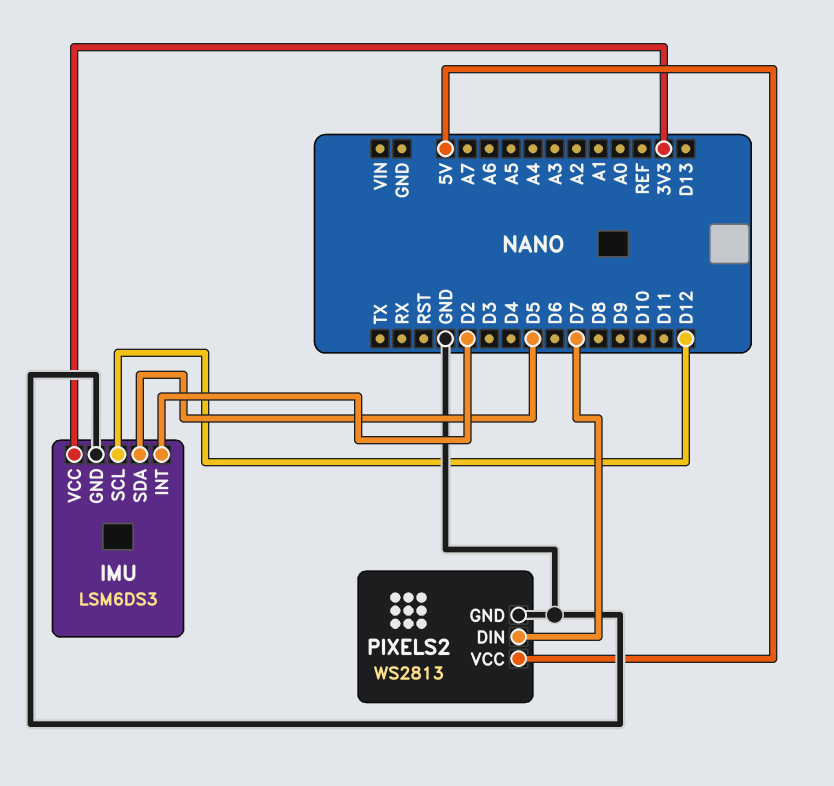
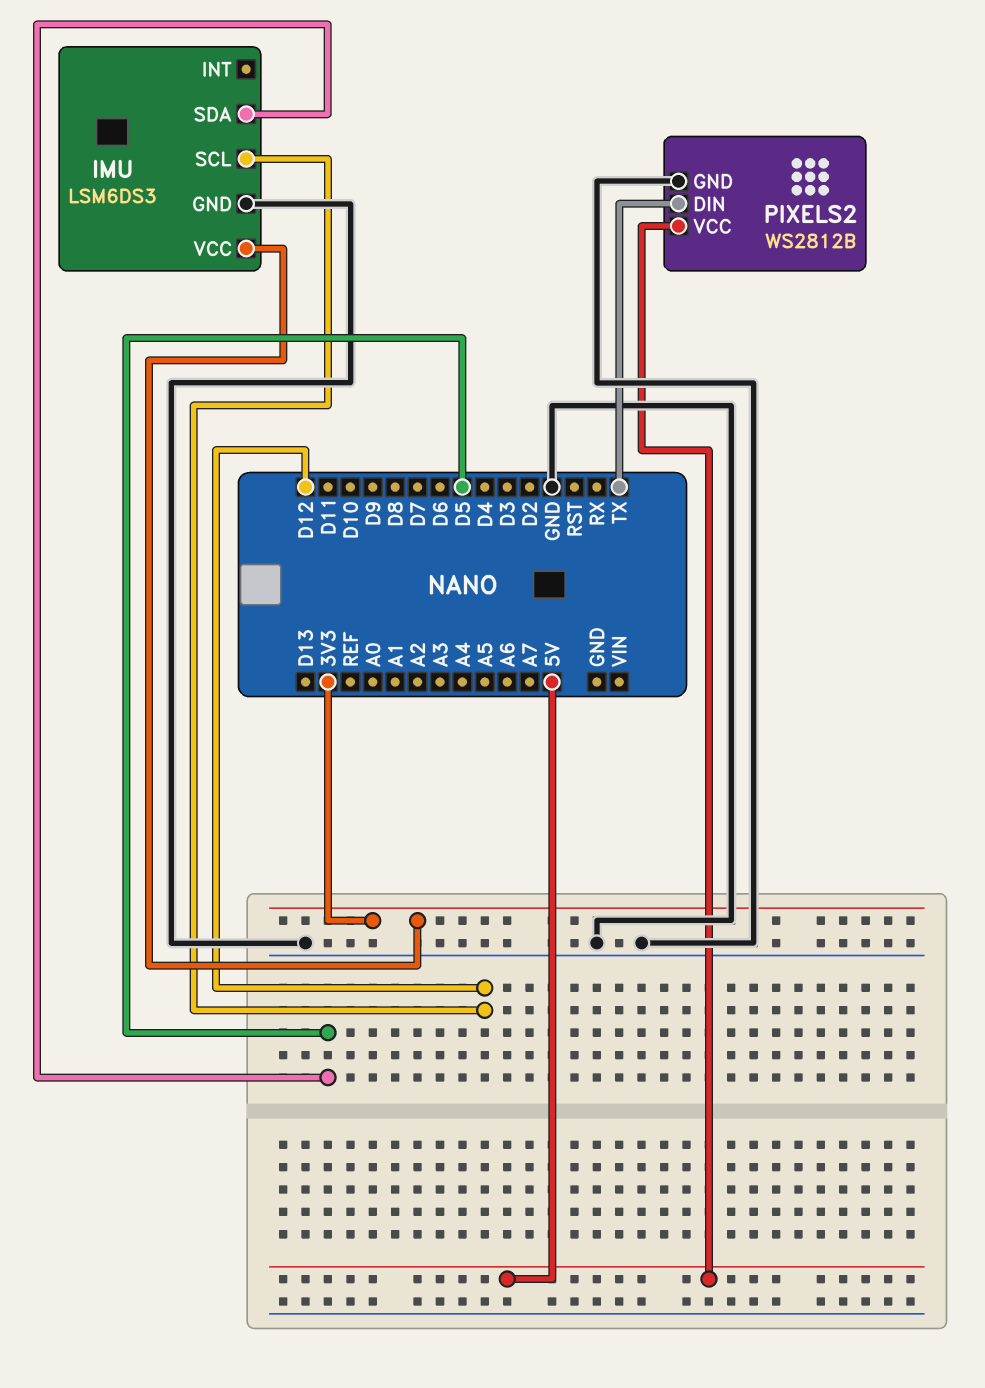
IMU pin INT: D2 -> none
PIXELS2: WS2813 -> WS2812B
PIXELS2 pin DIN: D7 -> TX

